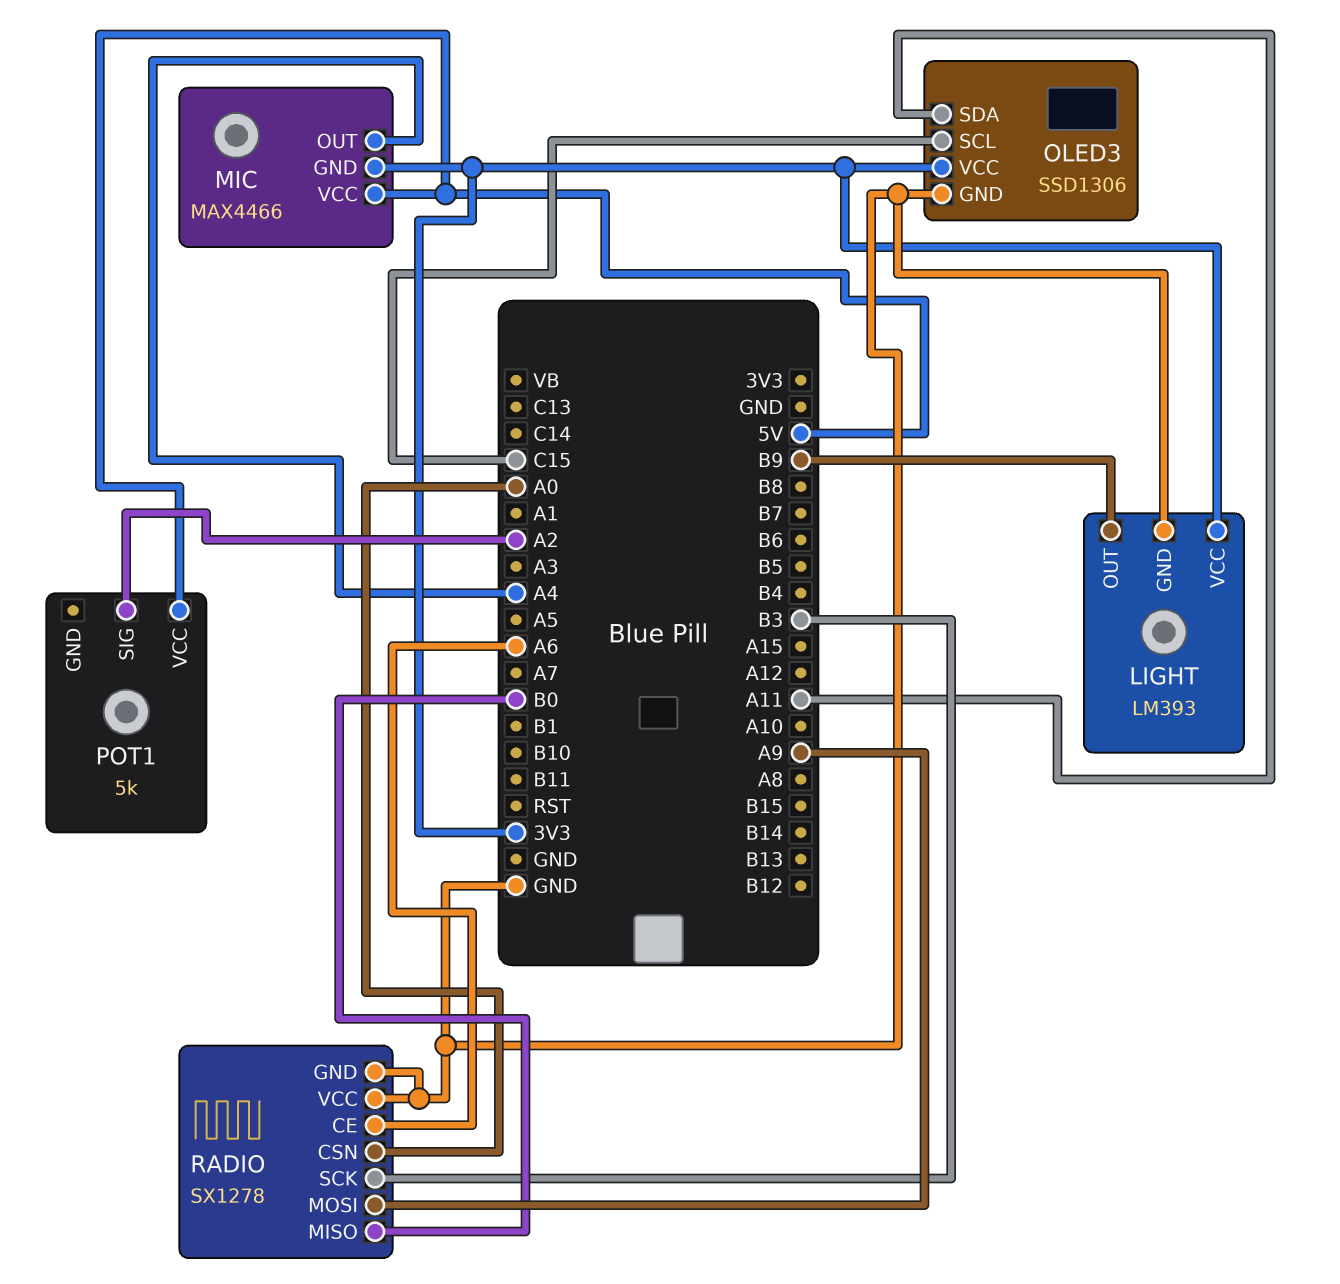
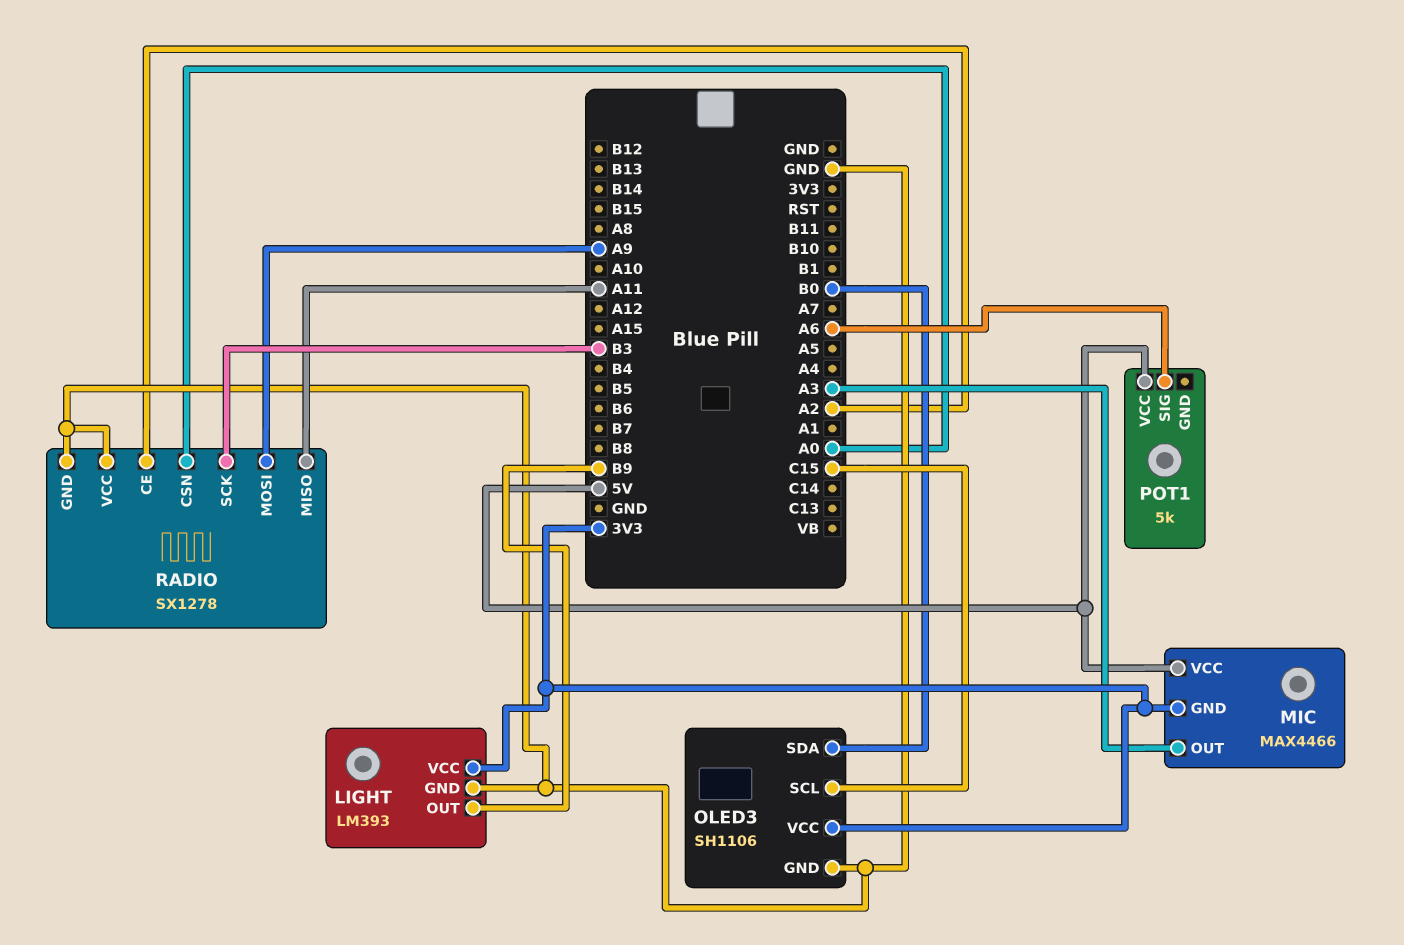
MIC pin OUT: A4 -> A3
OLED3: SSD1306 -> SH1106
OLED3 pin SDA: A11 -> B0
POT1 pin SIG: A2 -> A6
RADIO pin CE: A6 -> A2
RADIO pin MISO: B0 -> A11

